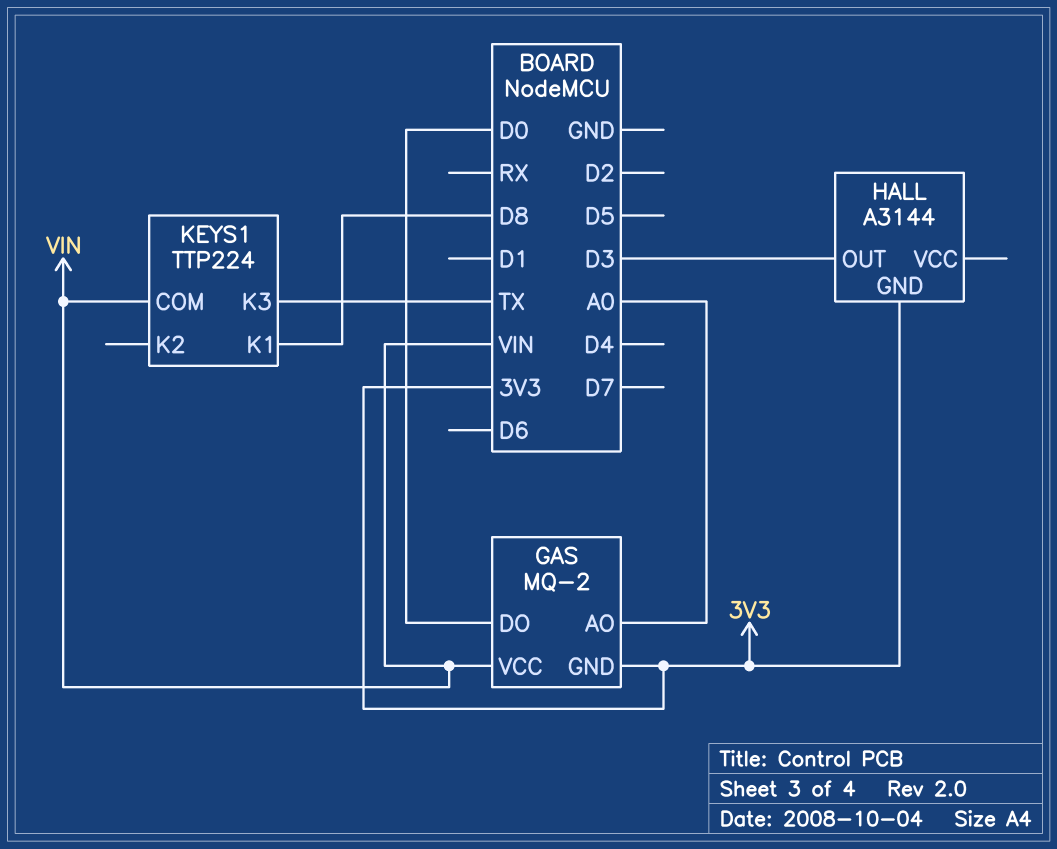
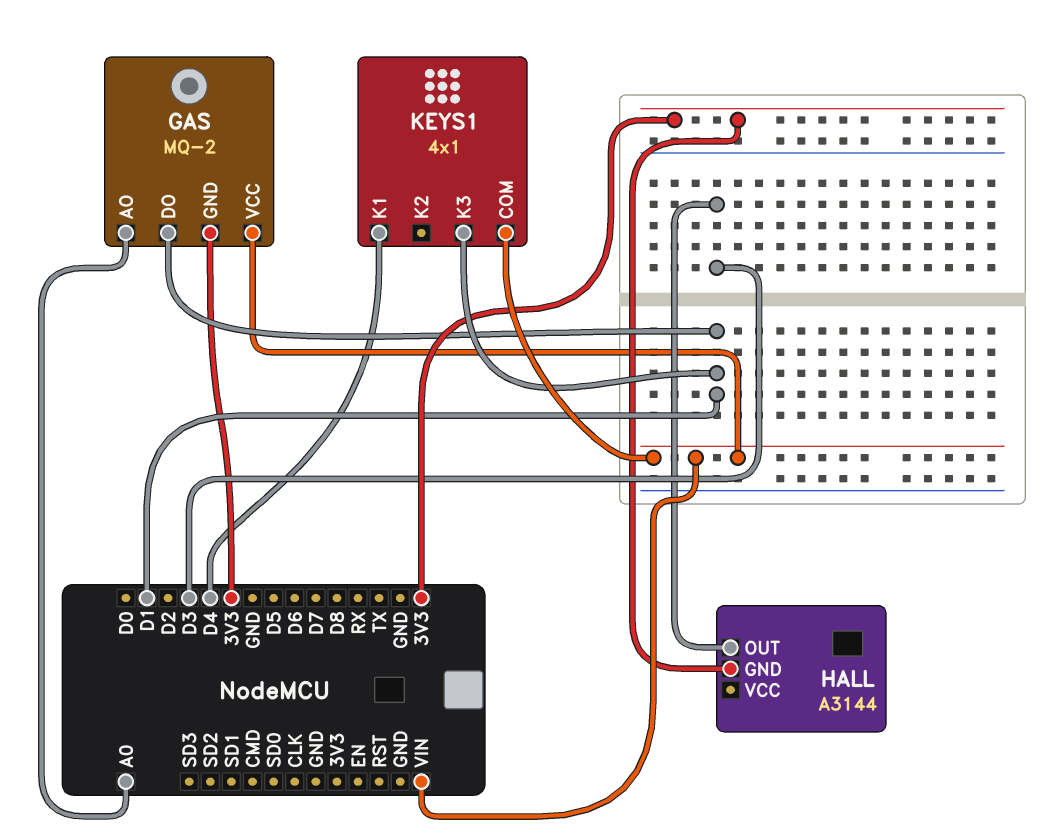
GAS pin DO: D0 -> D1
KEYS1: TTP224 -> 4x1
KEYS1 pin K1: D8 -> D4
KEYS1 pin K3: TX -> D1

